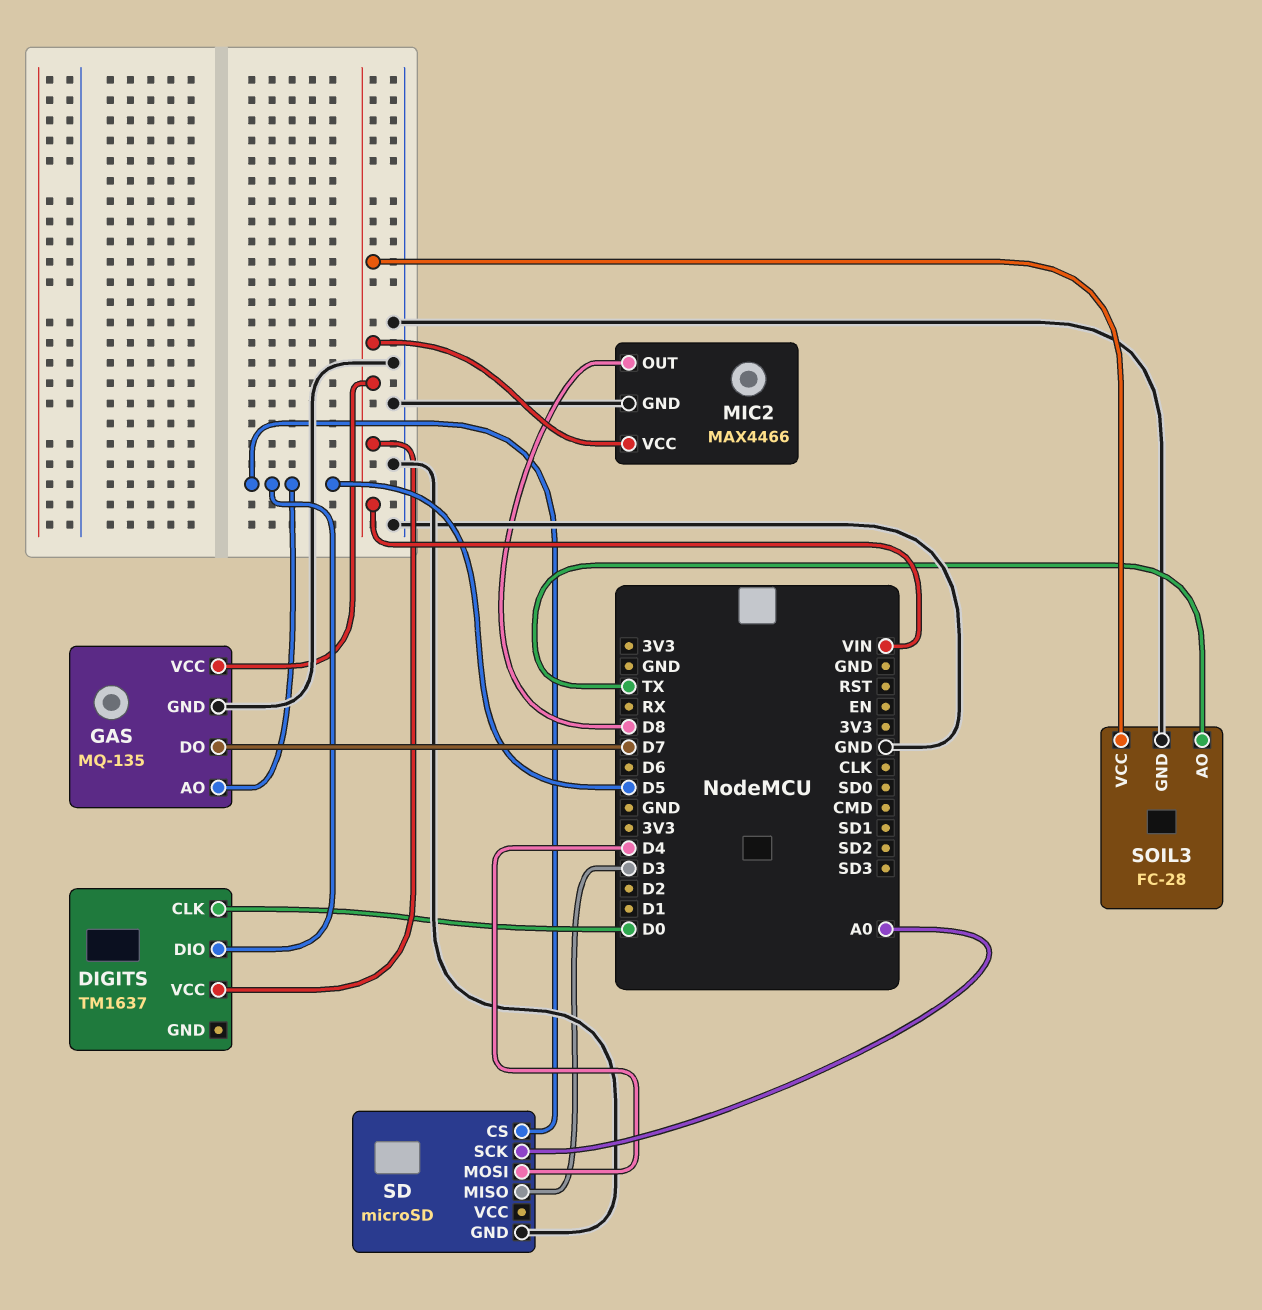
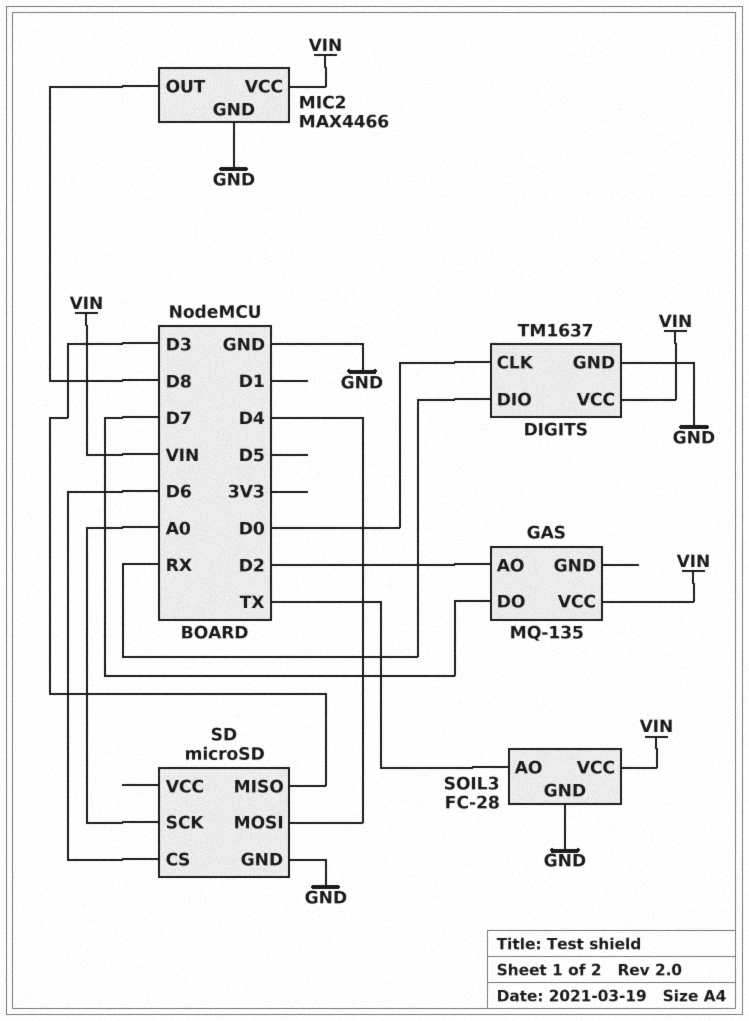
DIGITS pin DIO: D5 -> RX
DIGITS pin GND: none -> GND
GAS pin AO: D5 -> D2
GAS pin GND: GND -> none
SD pin CS: D5 -> D6

